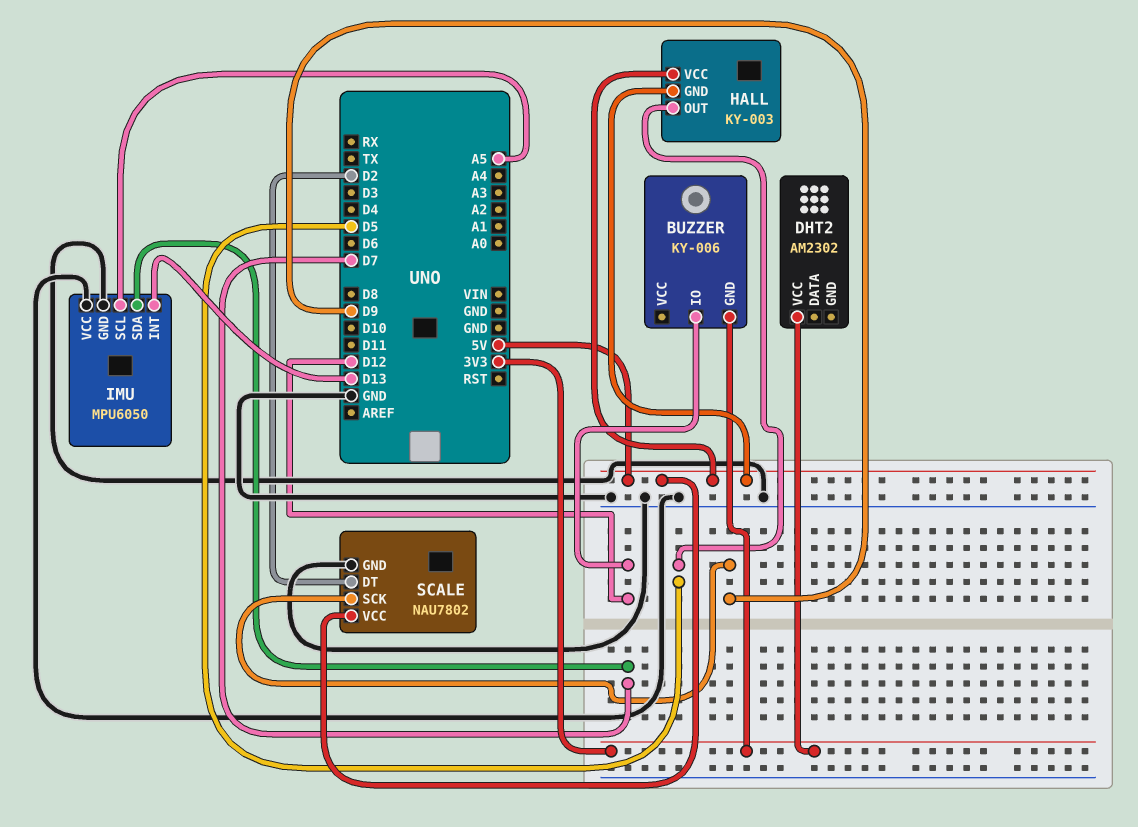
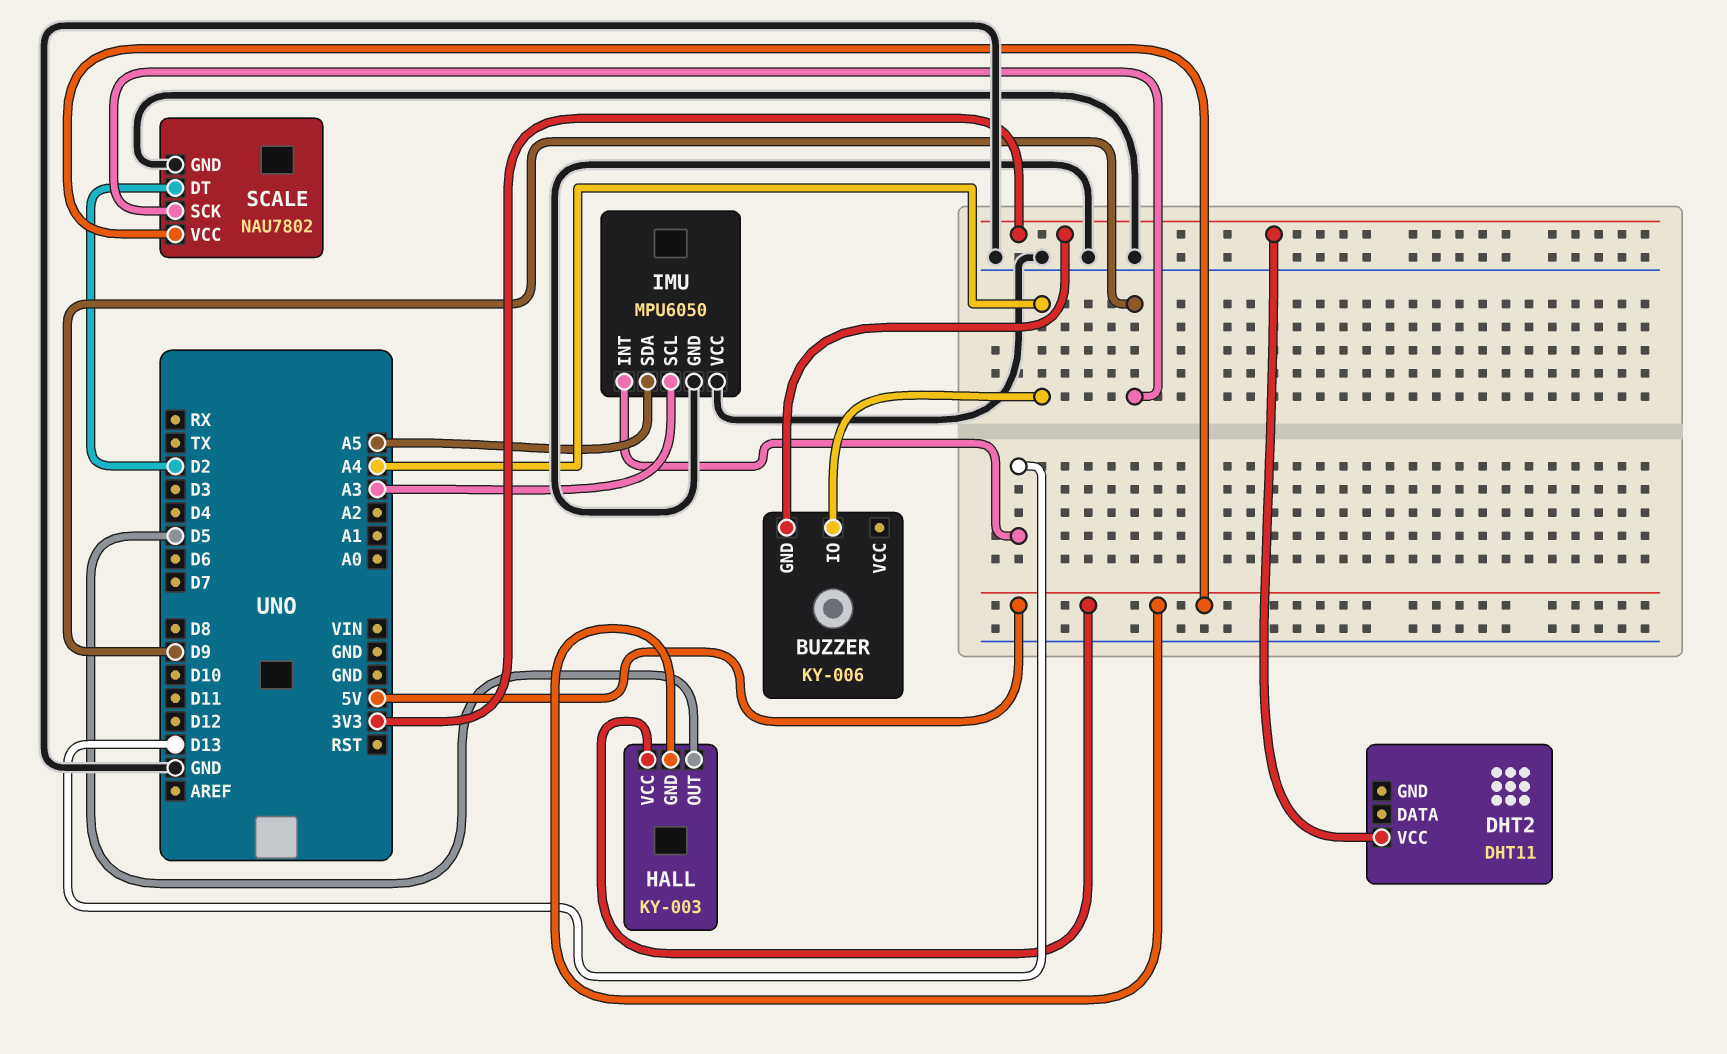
BUZZER pin IO: D12 -> A4
DHT2: AM2302 -> DHT11
IMU pin SCL: A5 -> A3
IMU pin SDA: D7 -> A5

